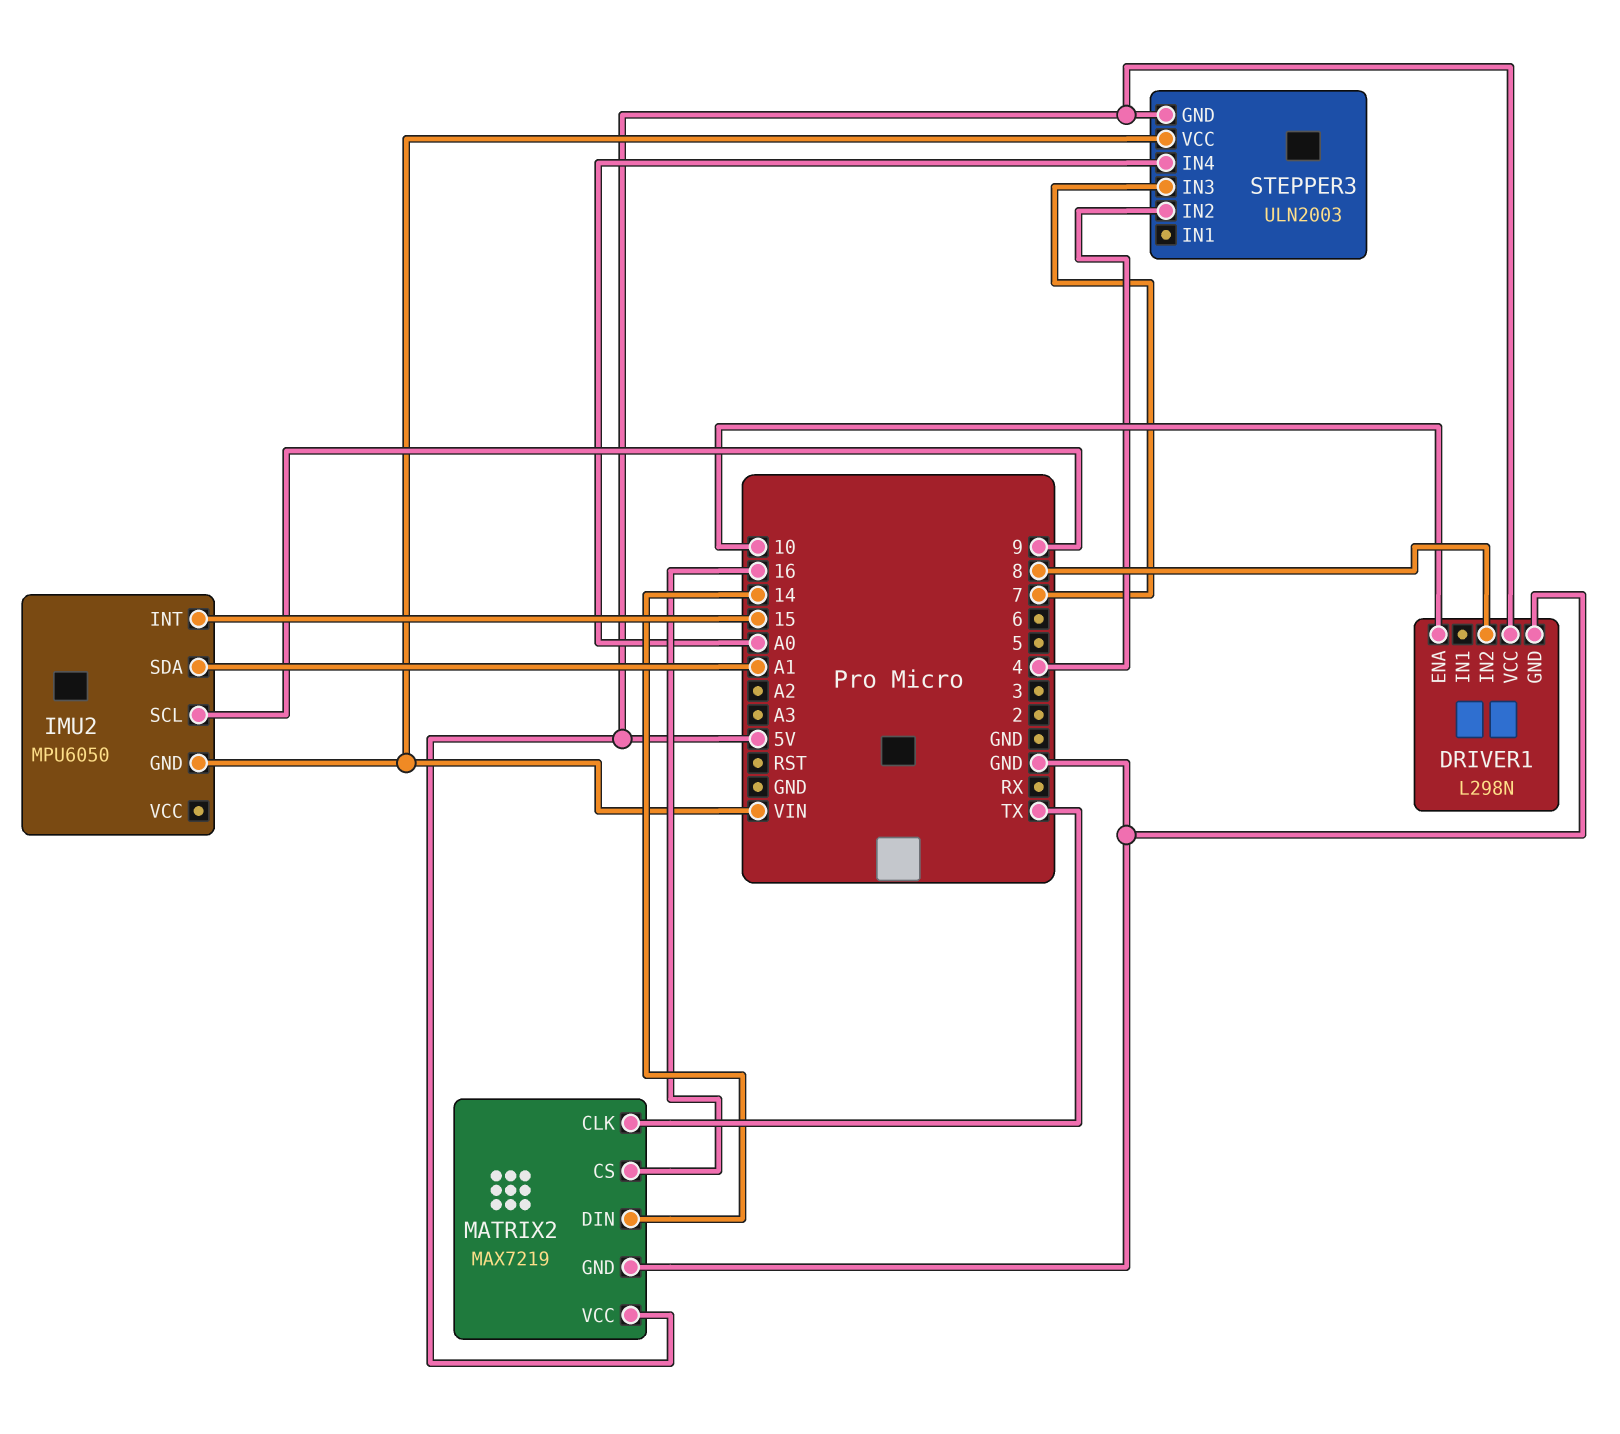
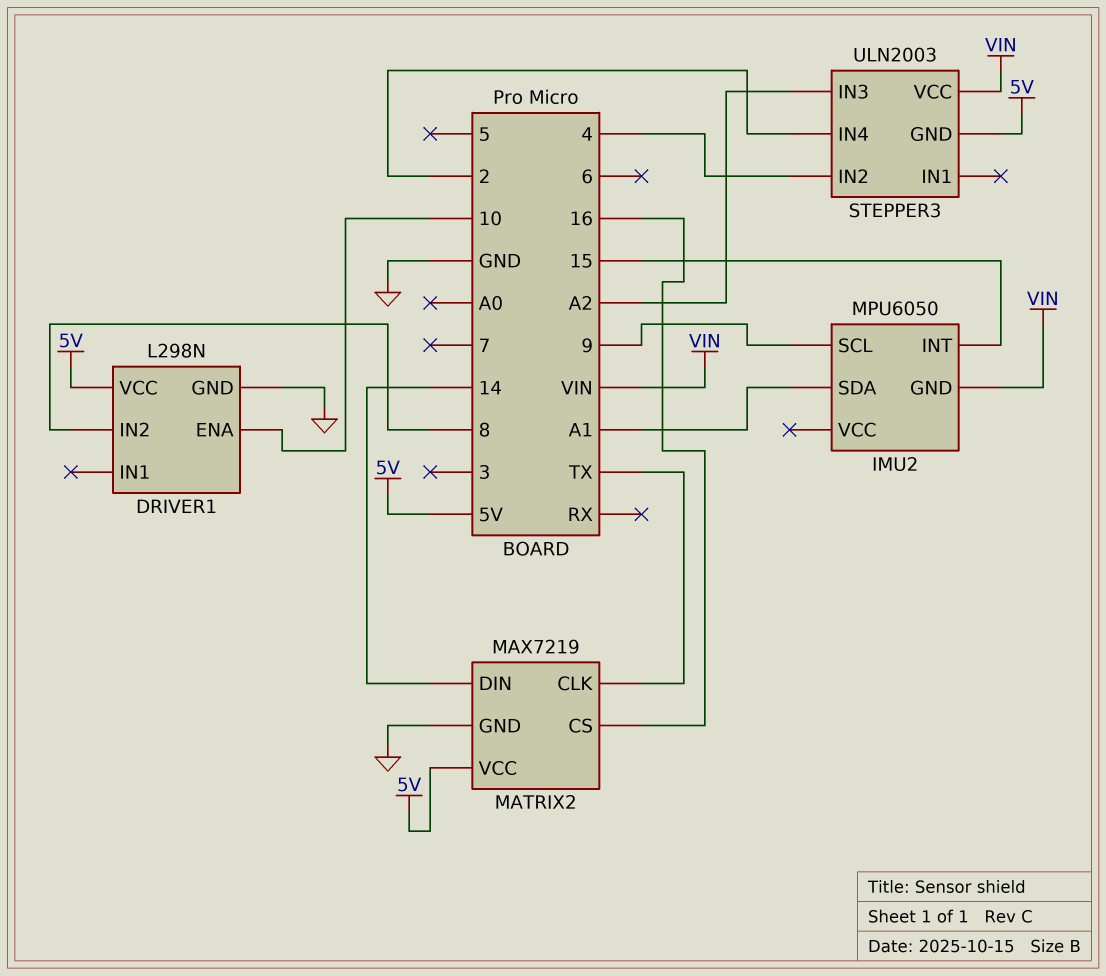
STEPPER3 pin IN3: 7 -> A2
STEPPER3 pin IN4: A0 -> 2

